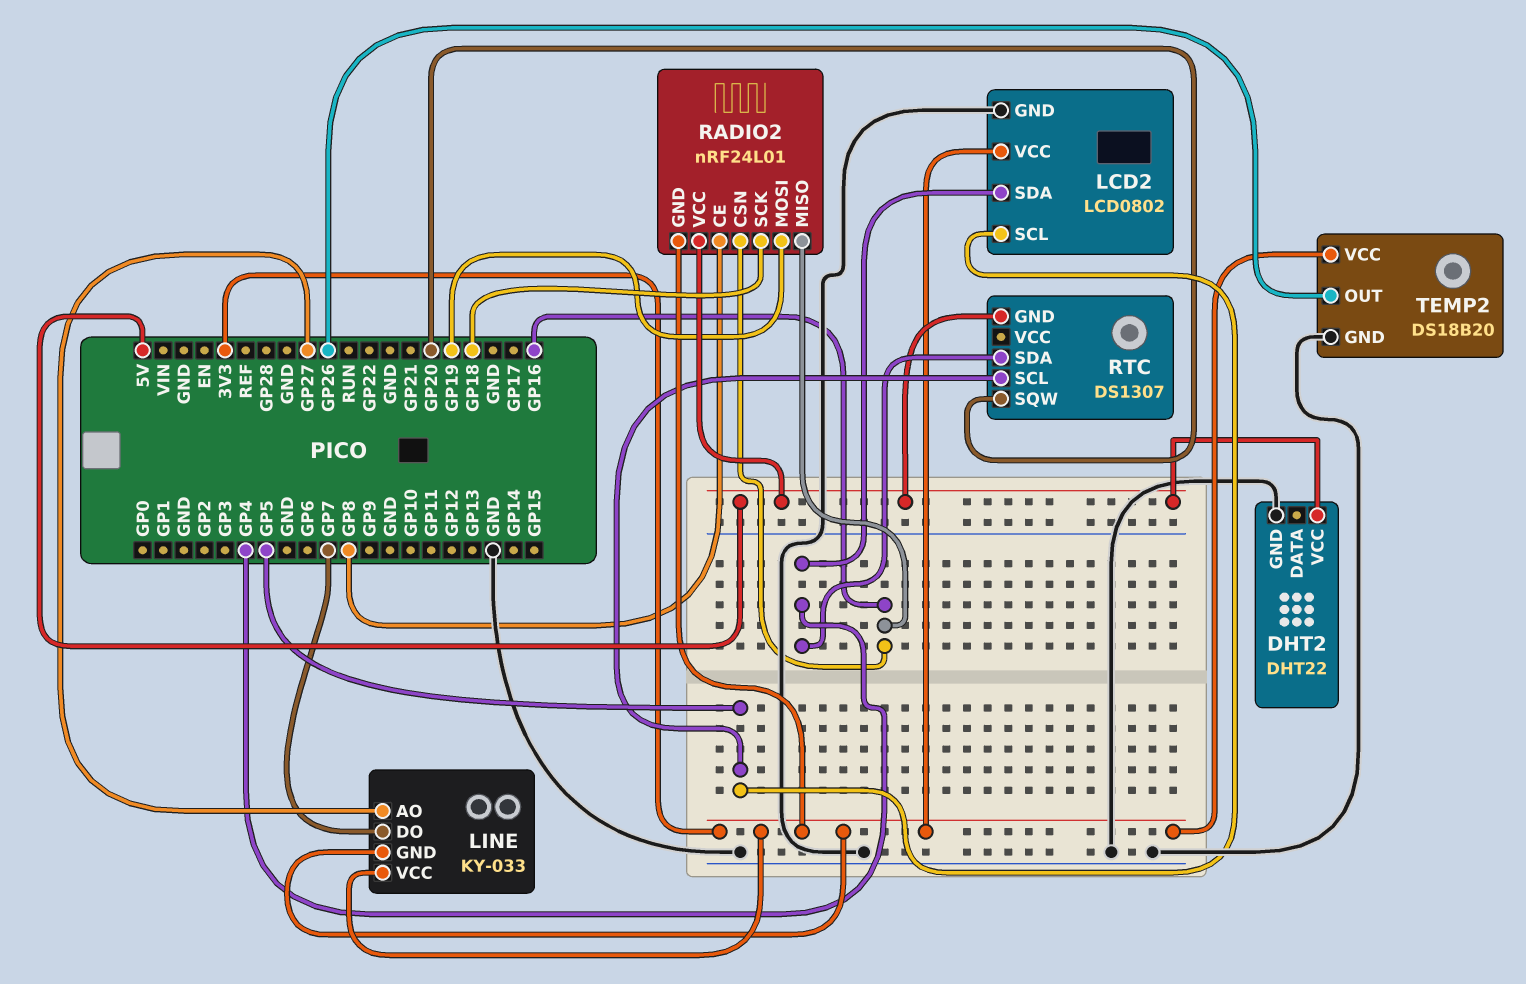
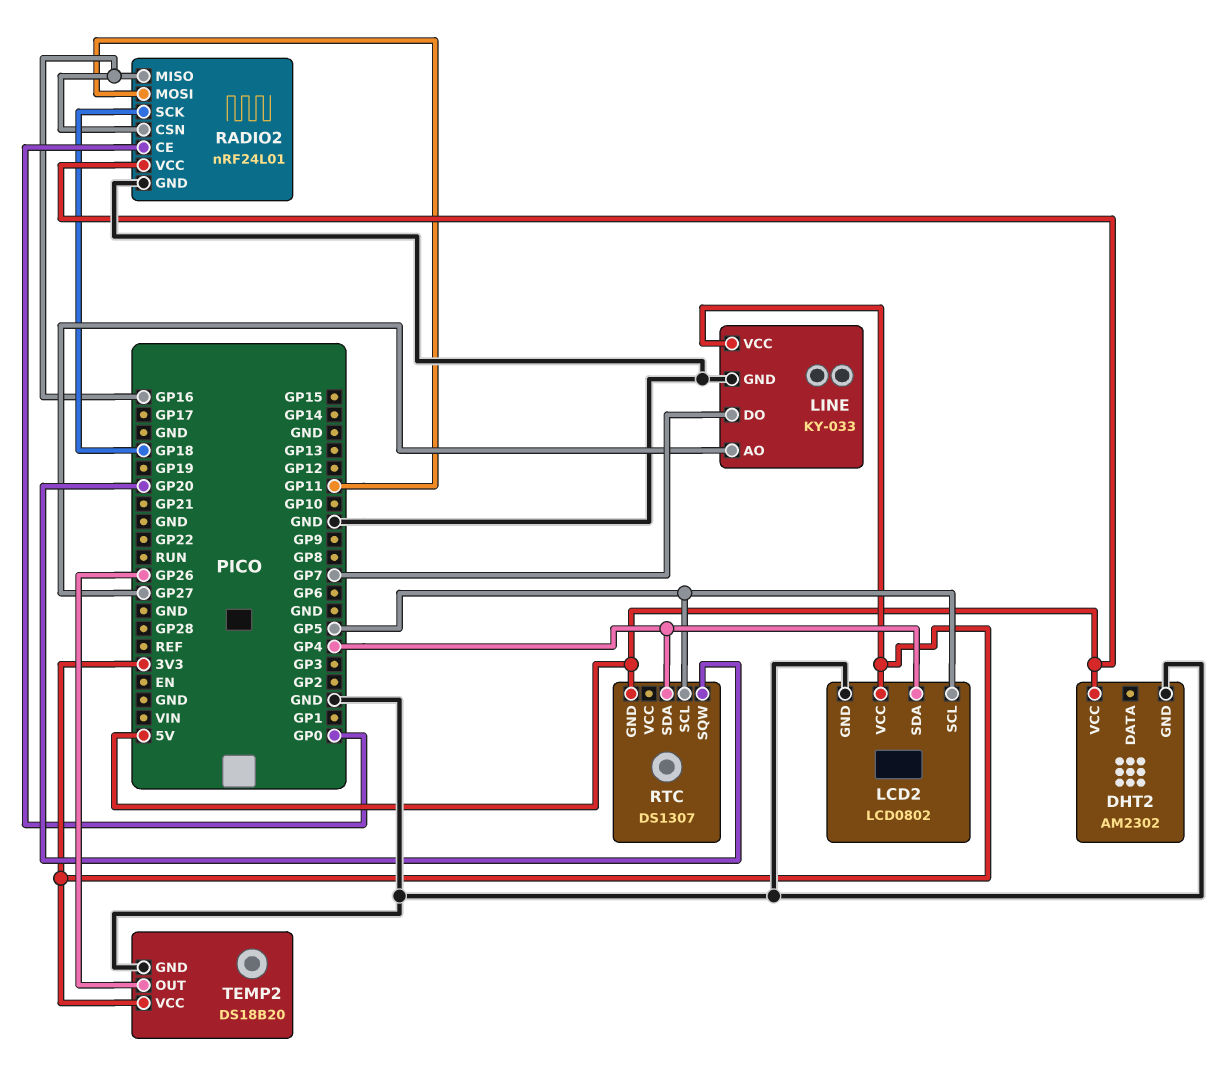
DHT2: DHT22 -> AM2302
LINE pin GND: 3V3 -> GND
RADIO2 pin CE: GP8 -> GP0
RADIO2 pin GND: 3V3 -> GND
RADIO2 pin MOSI: GP19 -> GP11

